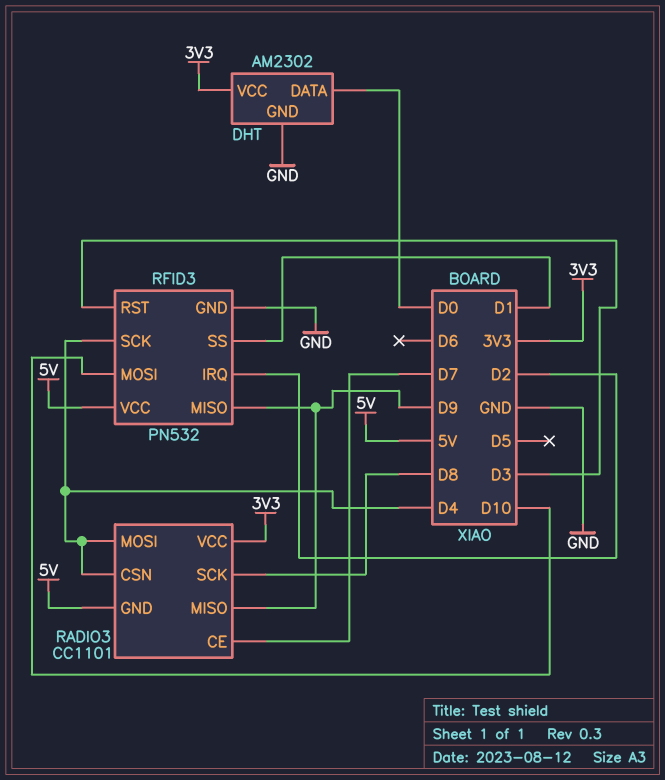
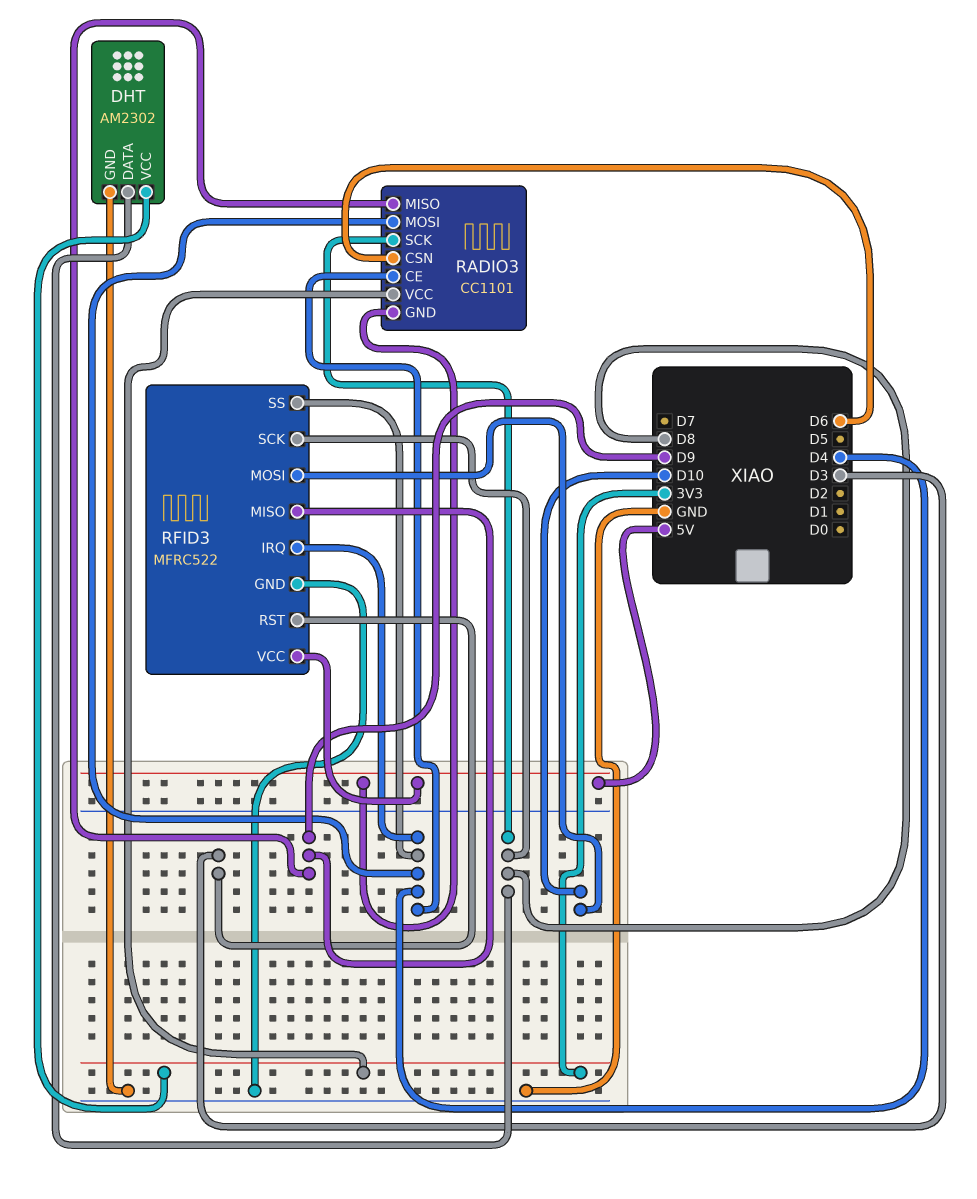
DHT pin DATA: D0 -> D8
RADIO3 pin CE: D7 -> D4
RADIO3 pin CSN: D4 -> D6
RFID3: PN532 -> MFRC522
RFID3 pin IRQ: D2 -> D4
RFID3 pin SCK: D4 -> D8
RFID3 pin SS: D1 -> D4

